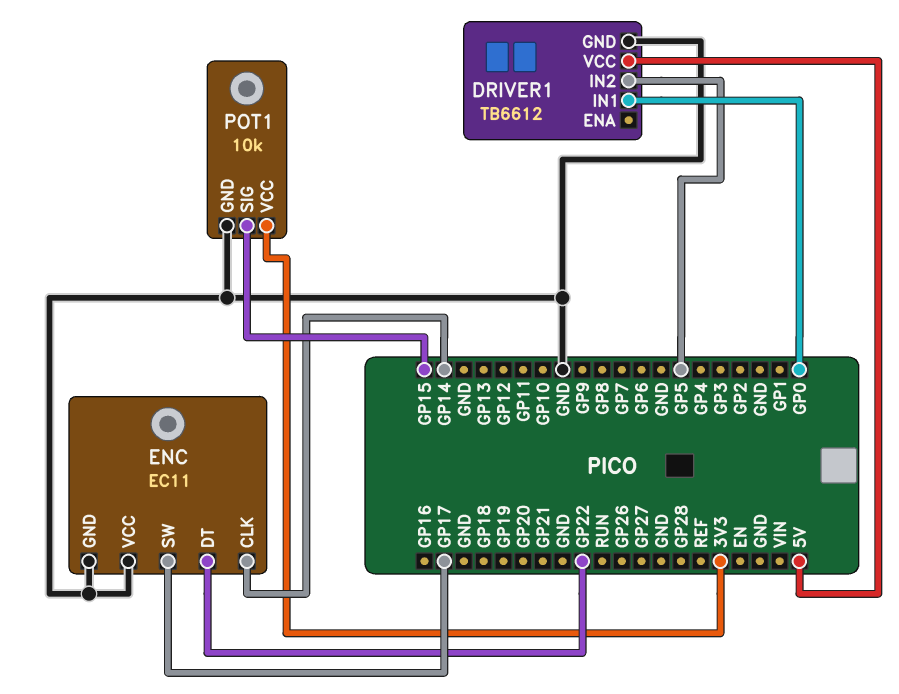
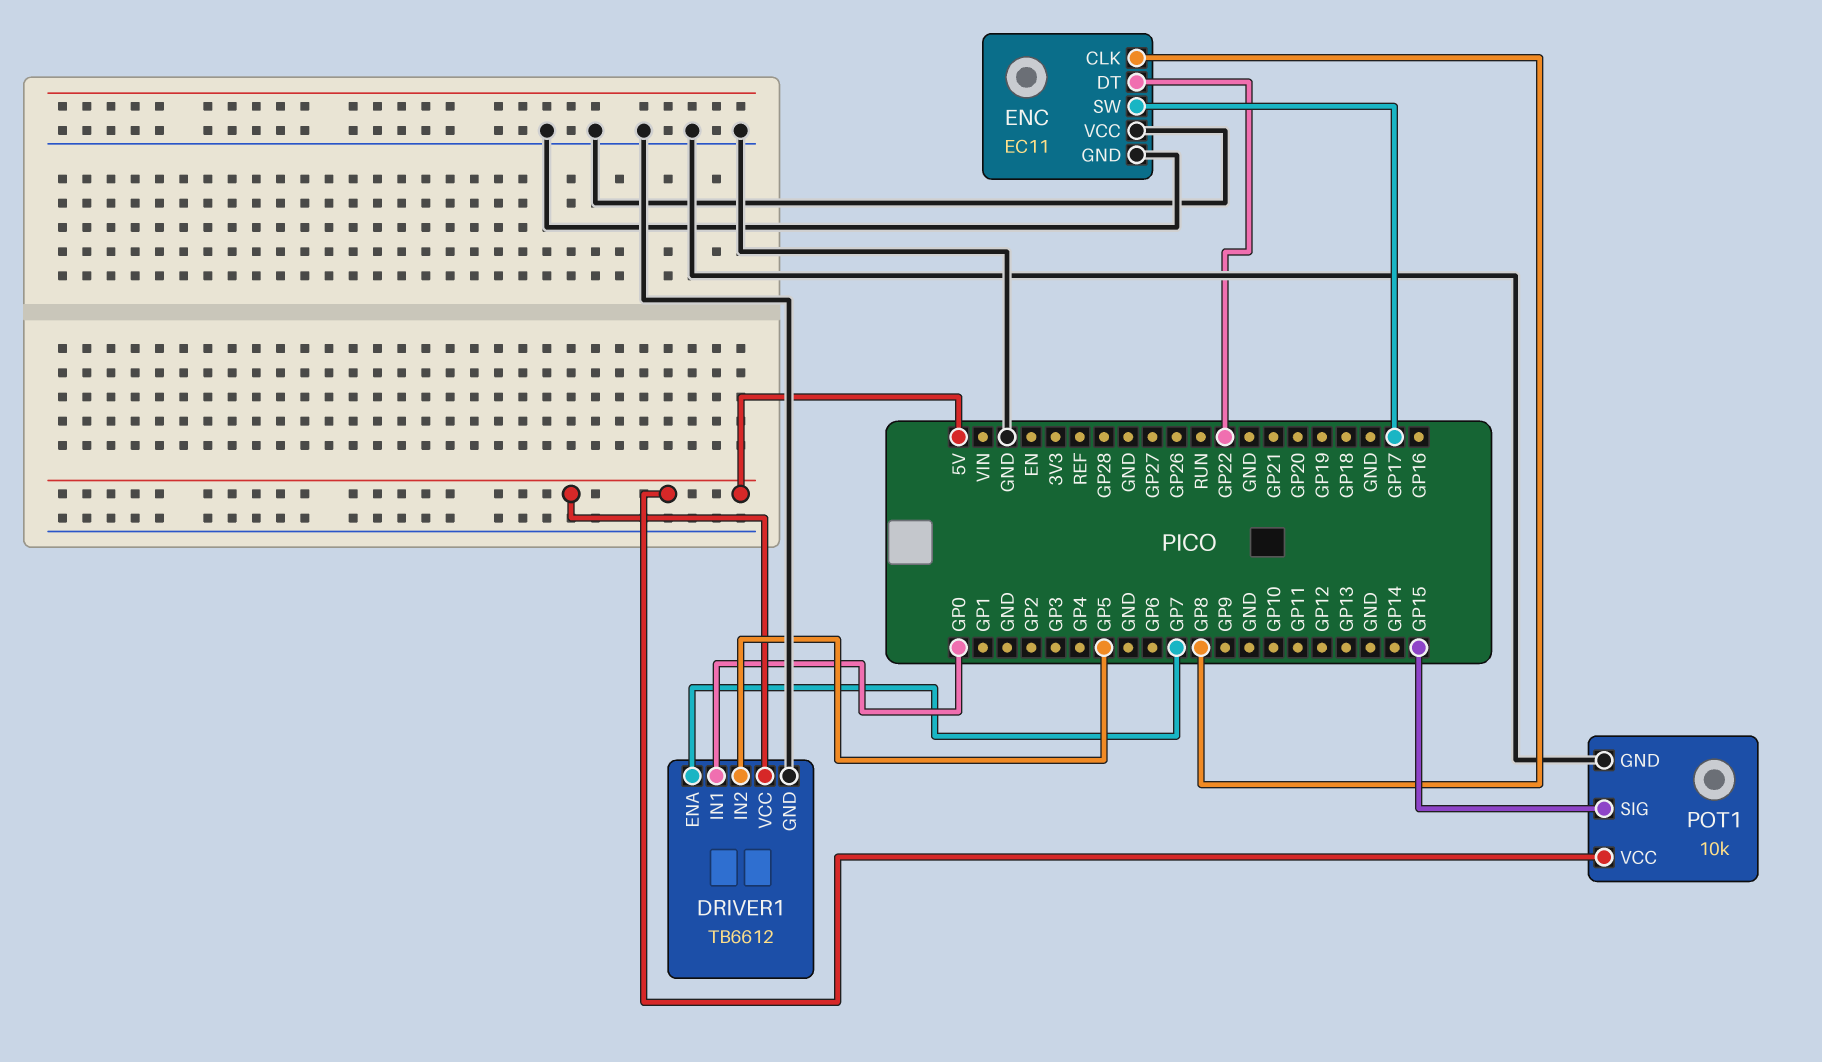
DRIVER1 pin ENA: none -> GP7
ENC pin CLK: GP14 -> GP8
POT1 pin VCC: 3V3 -> 5V

